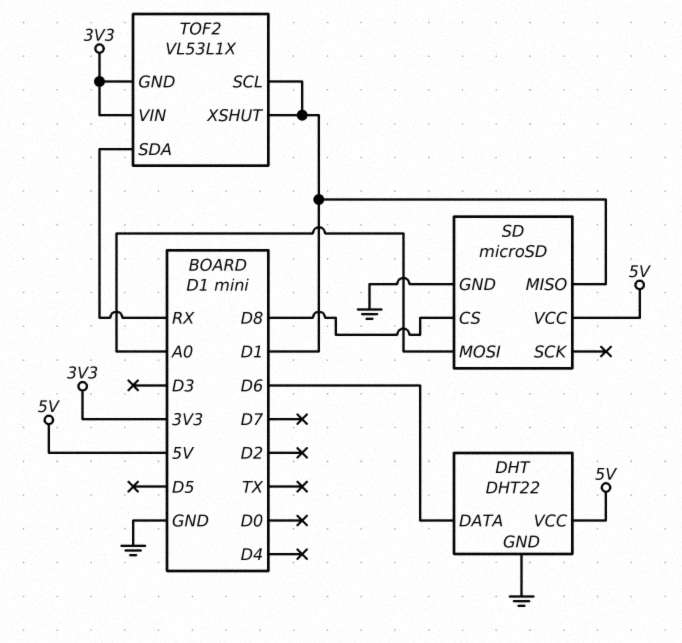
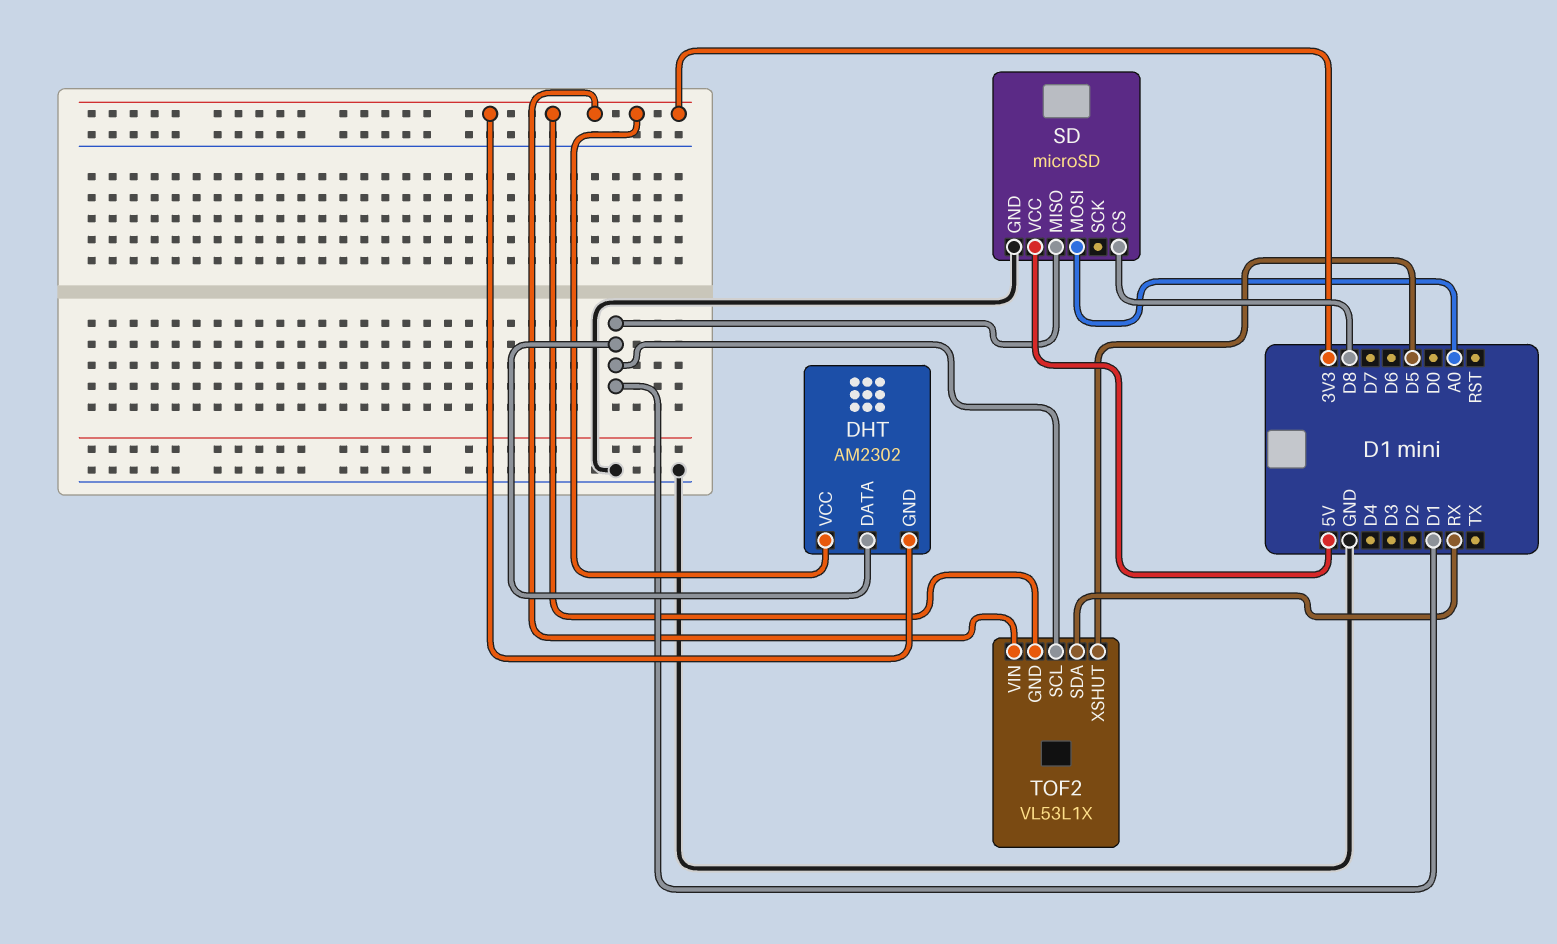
DHT: DHT22 -> AM2302
DHT pin DATA: D6 -> D1
DHT pin GND: GND -> 3V3
DHT pin VCC: 5V -> 3V3
TOF2 pin XSHUT: D1 -> D5

